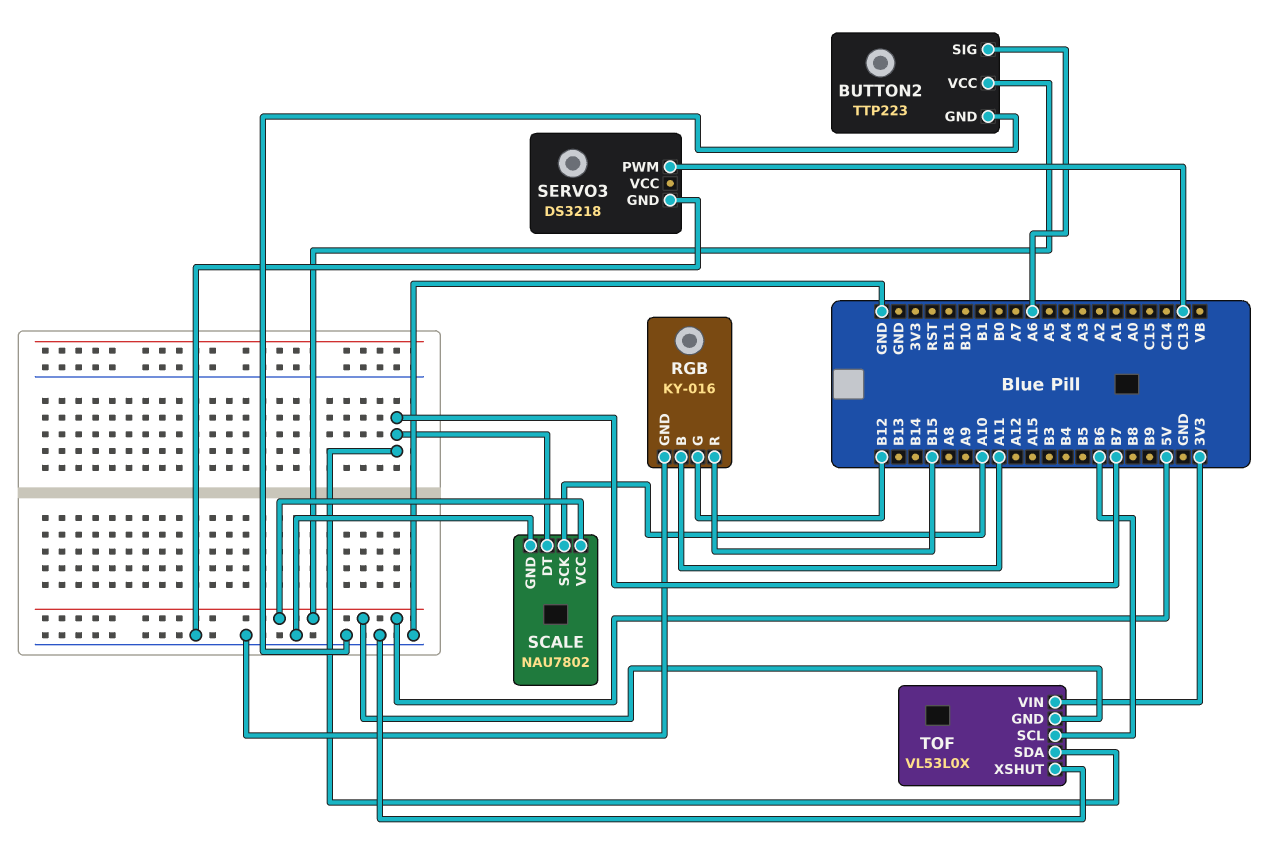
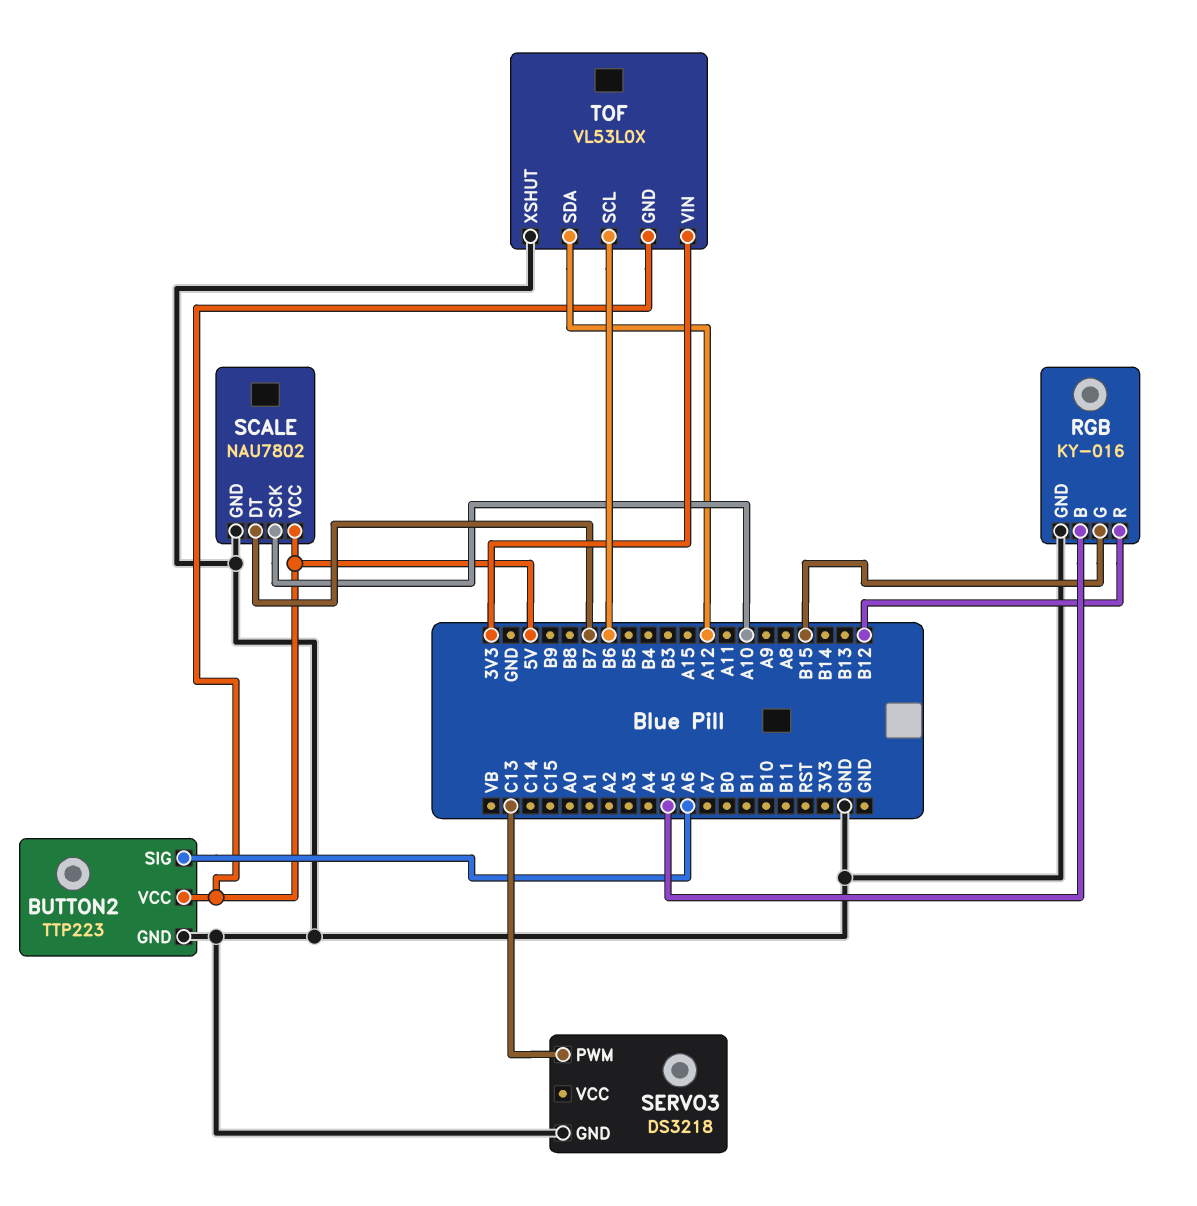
RGB pin B: A11 -> A5
RGB pin G: B12 -> B15
RGB pin R: B15 -> B12
TOF pin SDA: B7 -> A12

